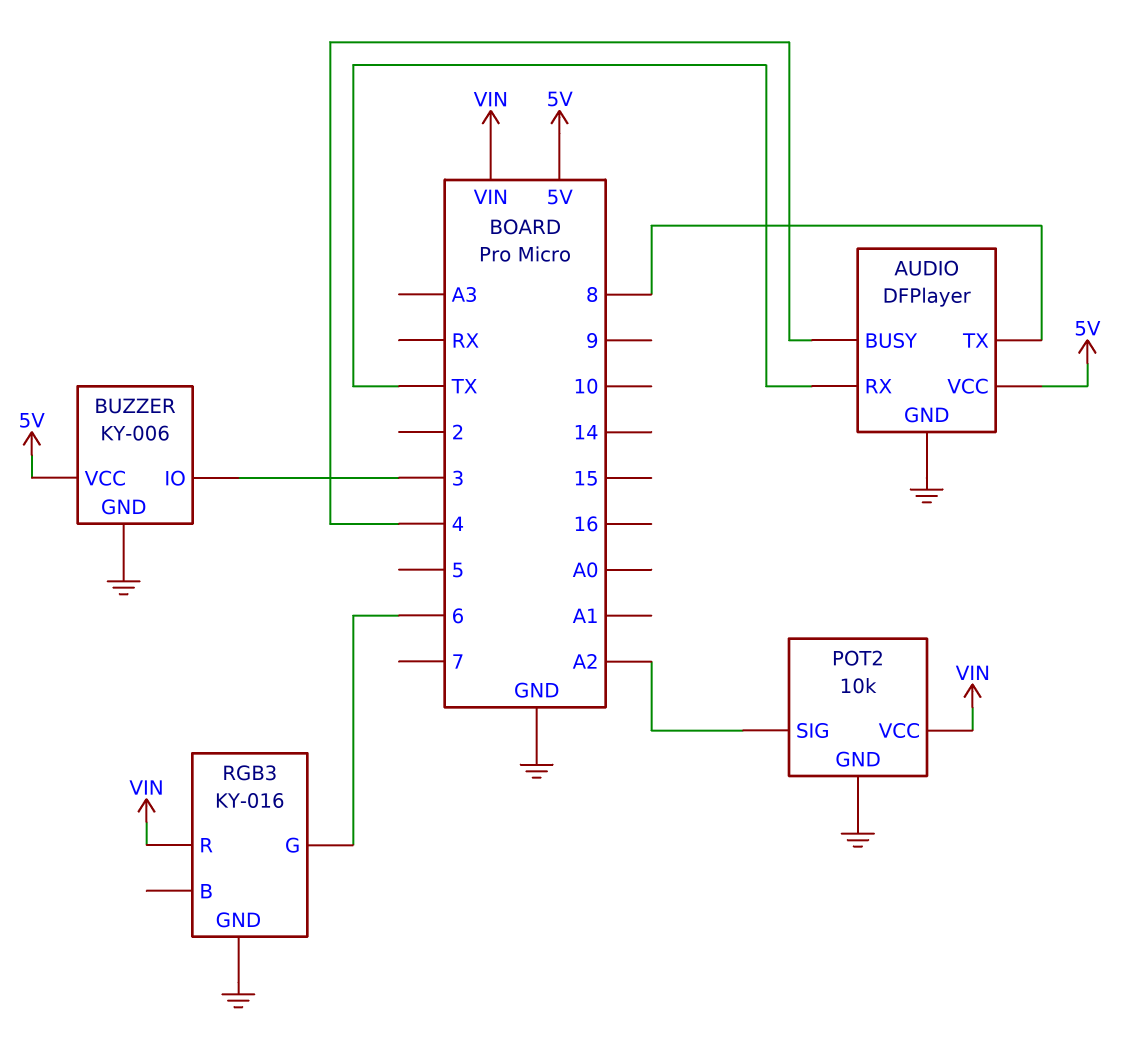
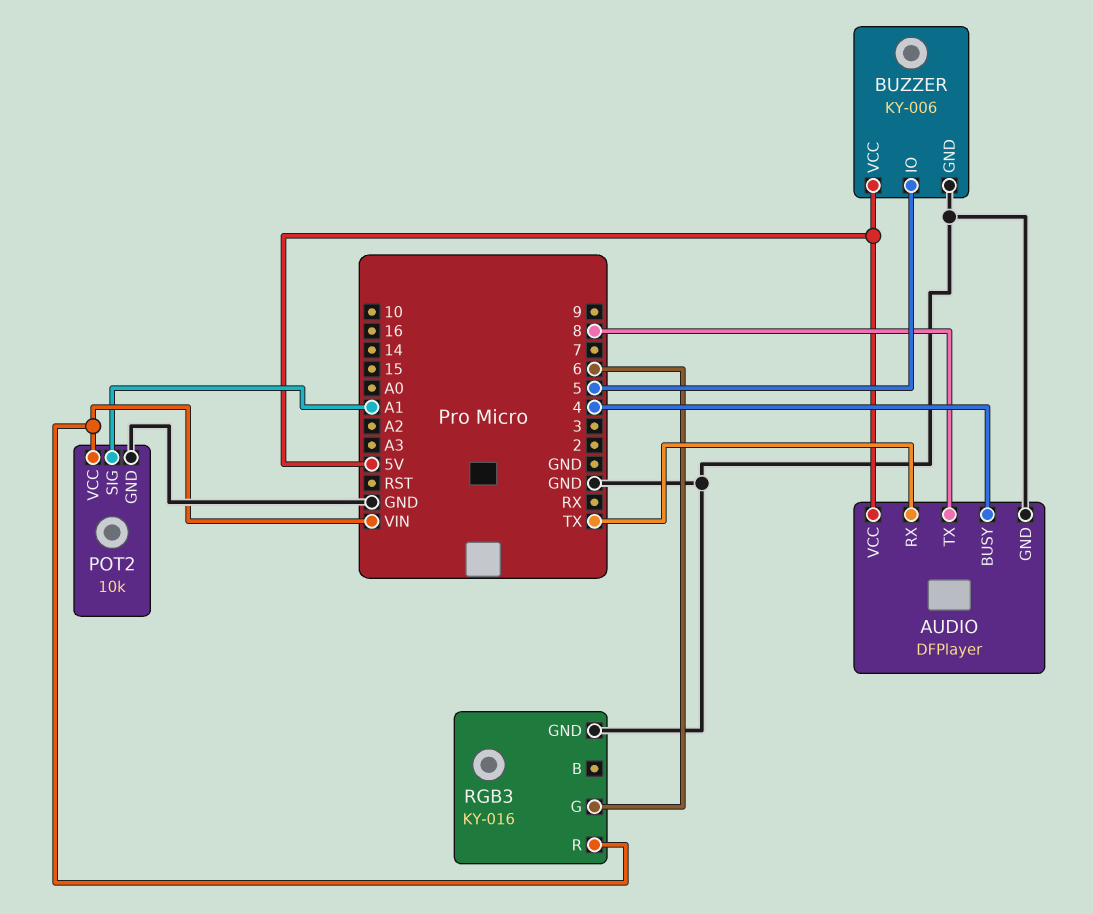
BUZZER pin IO: 3 -> 5
POT2 pin SIG: A2 -> A1

